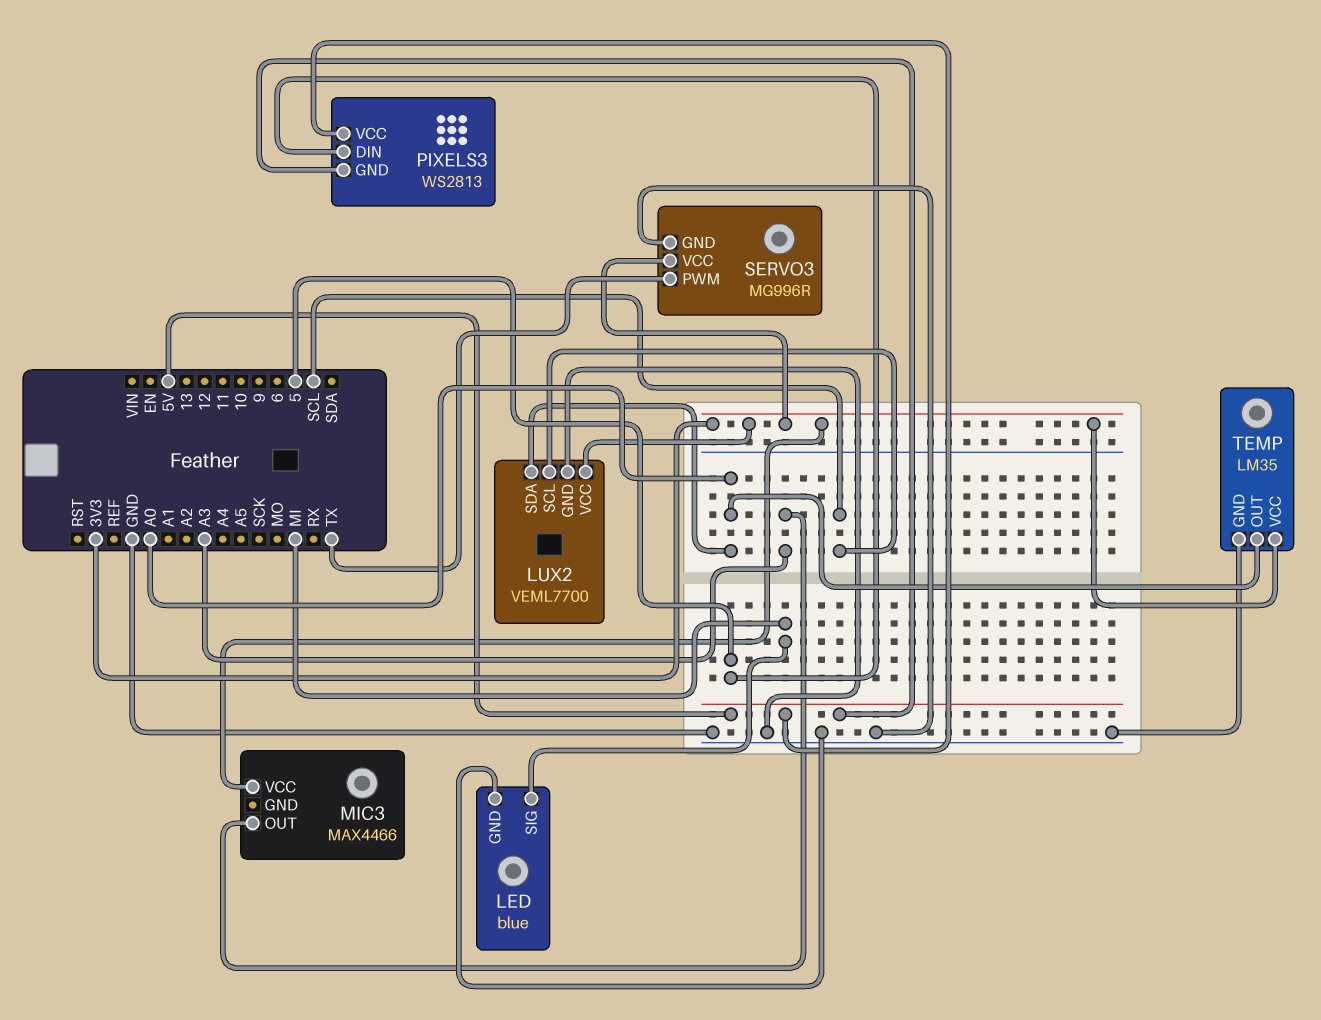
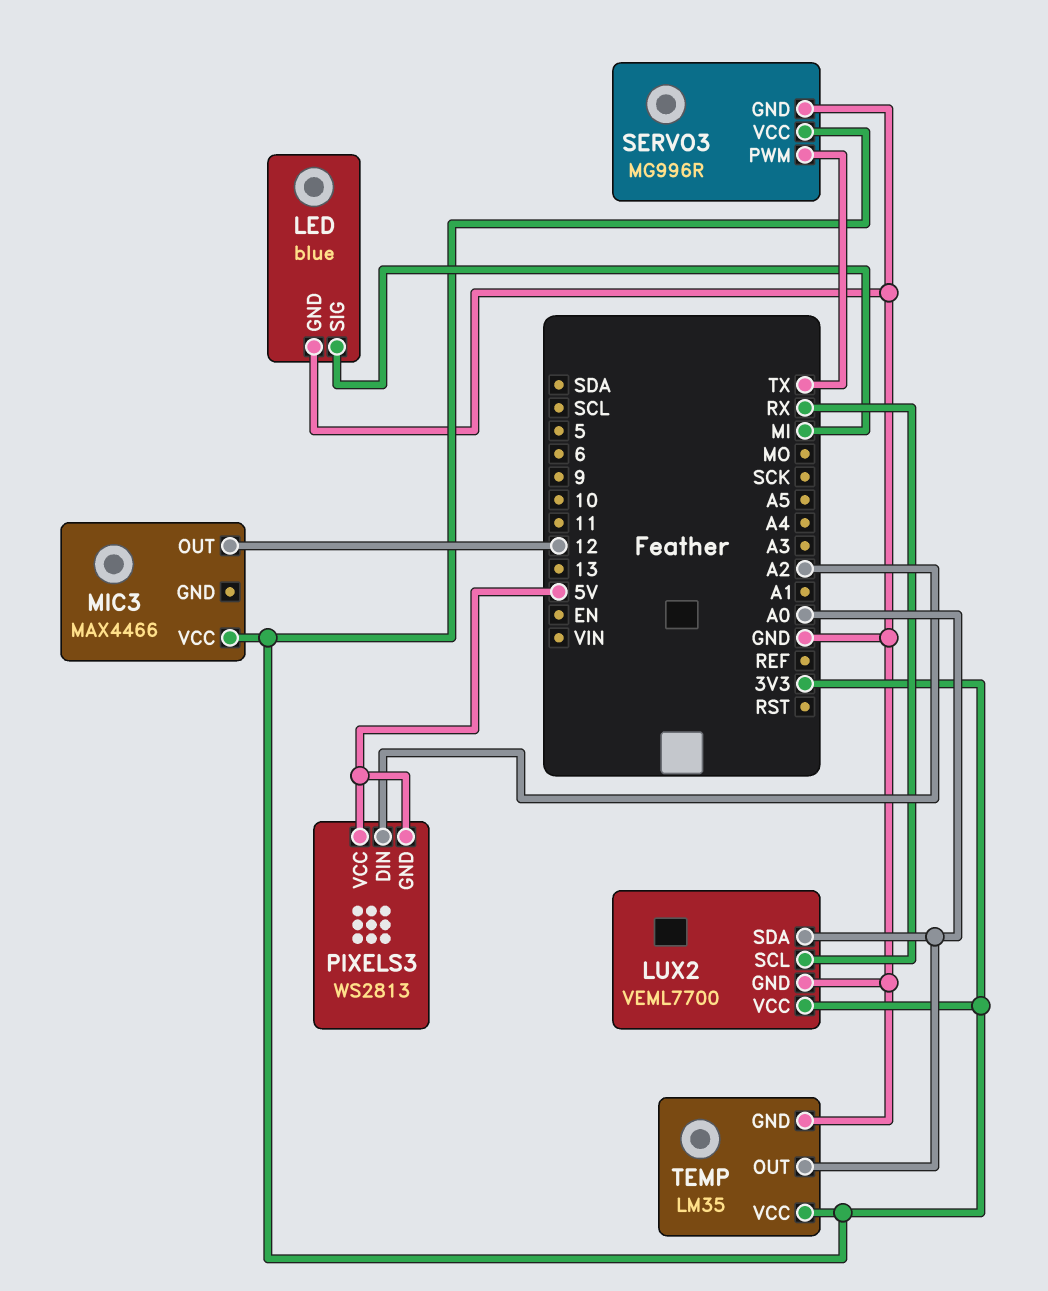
LUX2 pin SCL: SCL -> RX
MIC3 pin OUT: A3 -> 12
PIXELS3 pin DIN: 5 -> A2

